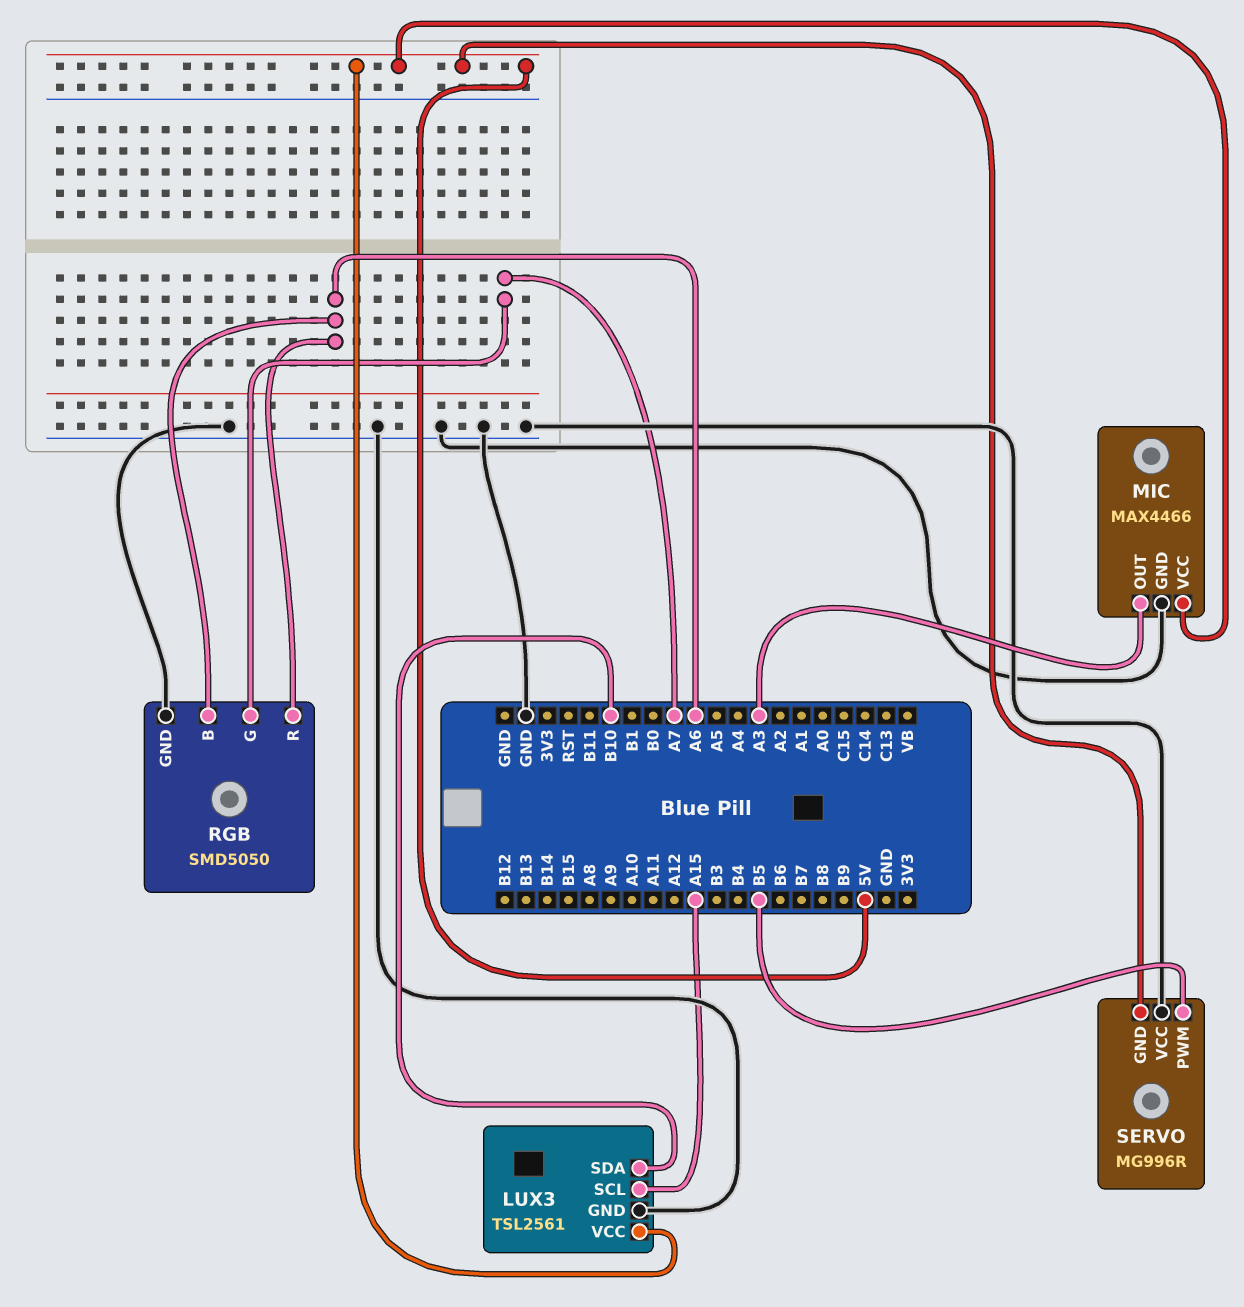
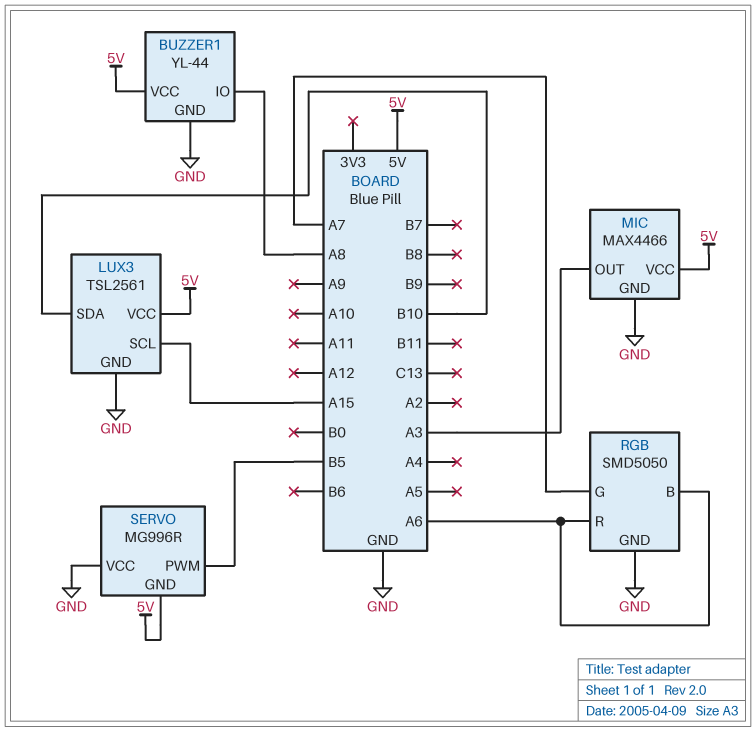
BUZZER1: none -> YL-44
BUZZER1 pin GND: none -> GND
BUZZER1 pin IO: none -> A8
BUZZER1 pin VCC: none -> 5V

